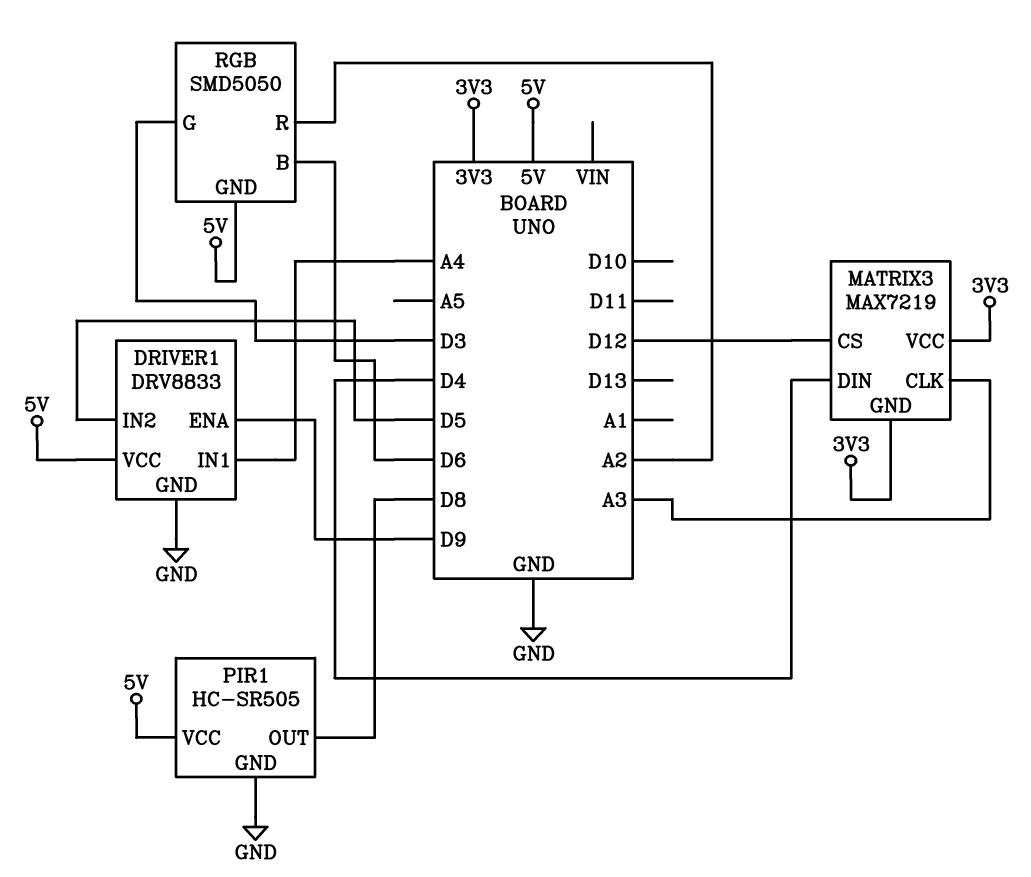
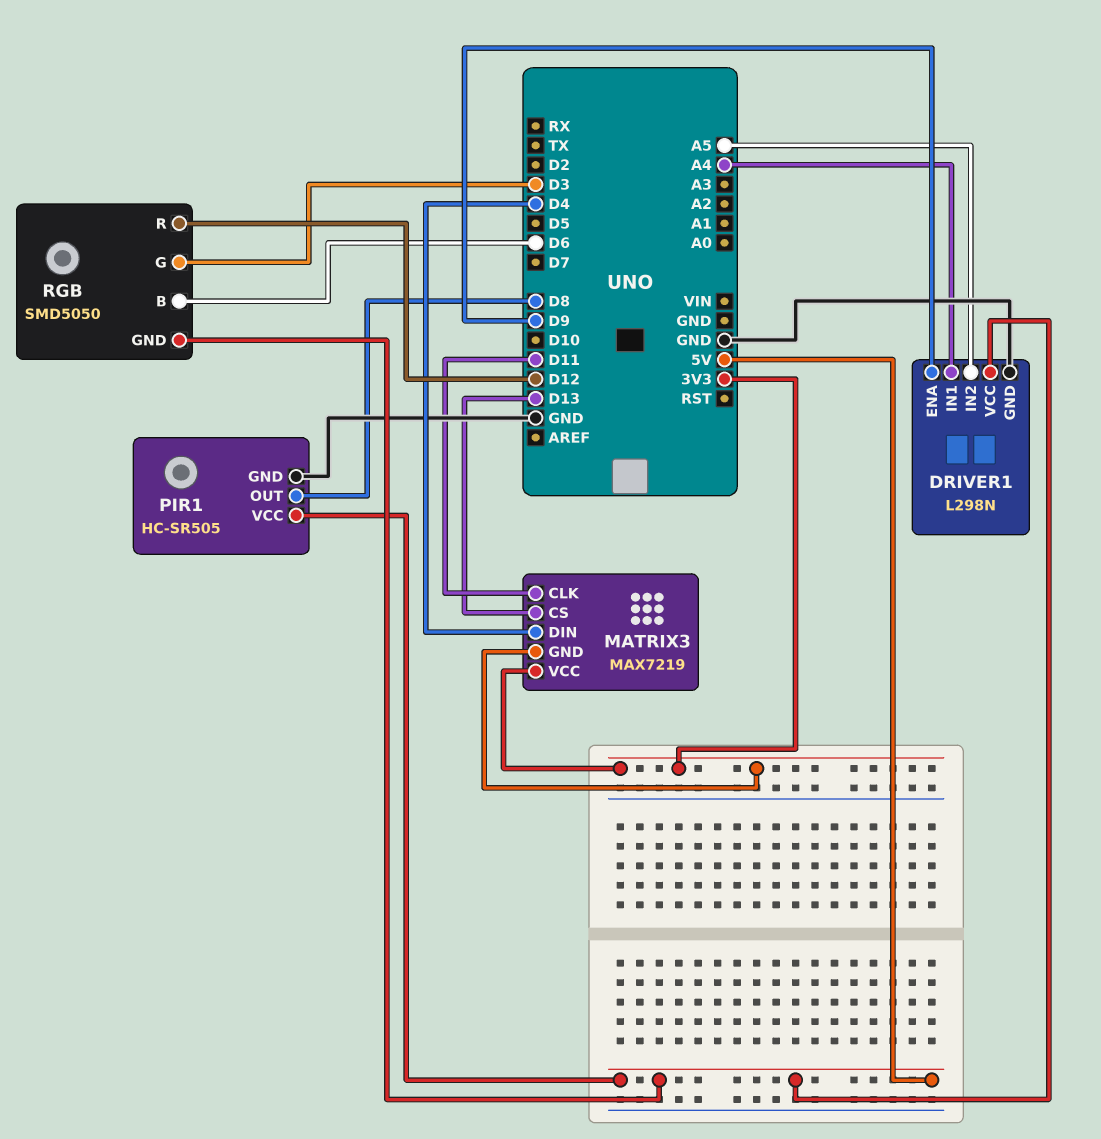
DRIVER1: DRV8833 -> L298N
DRIVER1 pin IN2: D5 -> A5
MATRIX3 pin CLK: A3 -> D11
MATRIX3 pin CS: D12 -> D13
RGB pin R: A2 -> D12

